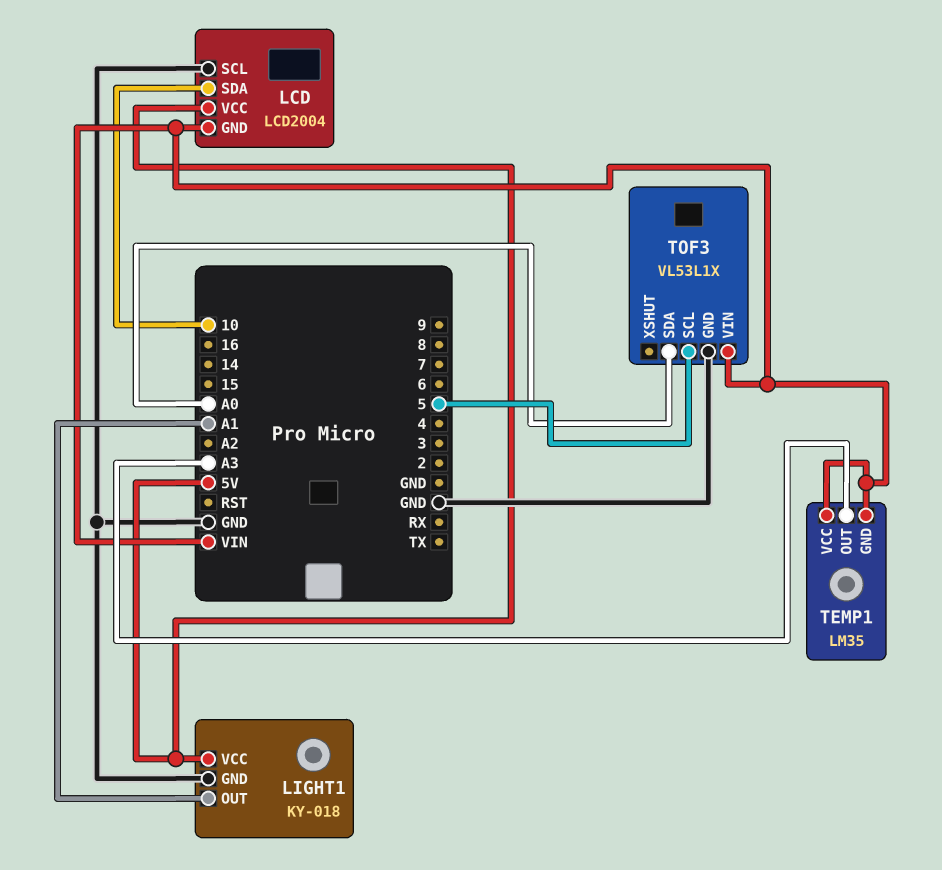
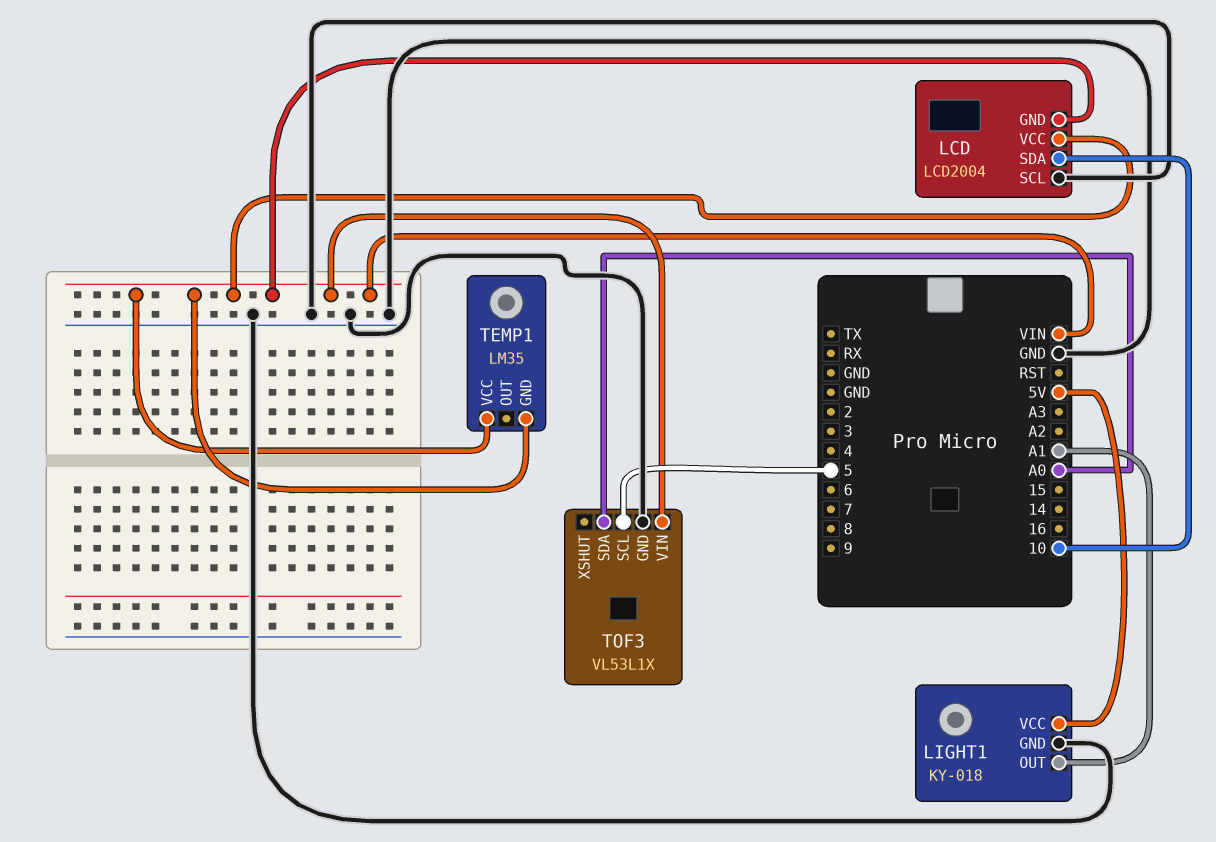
LCD pin VCC: 5V -> VIN
TEMP1 pin OUT: A3 -> none

